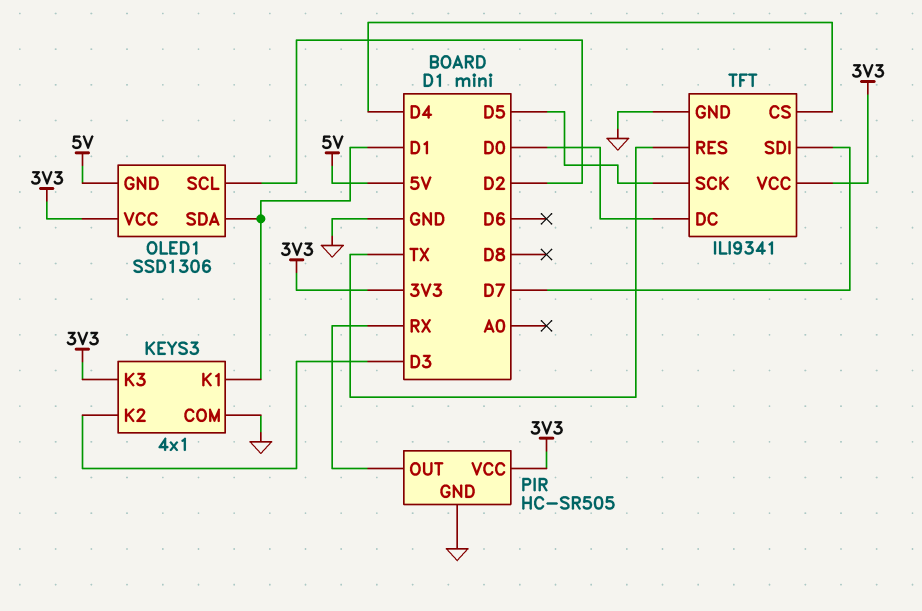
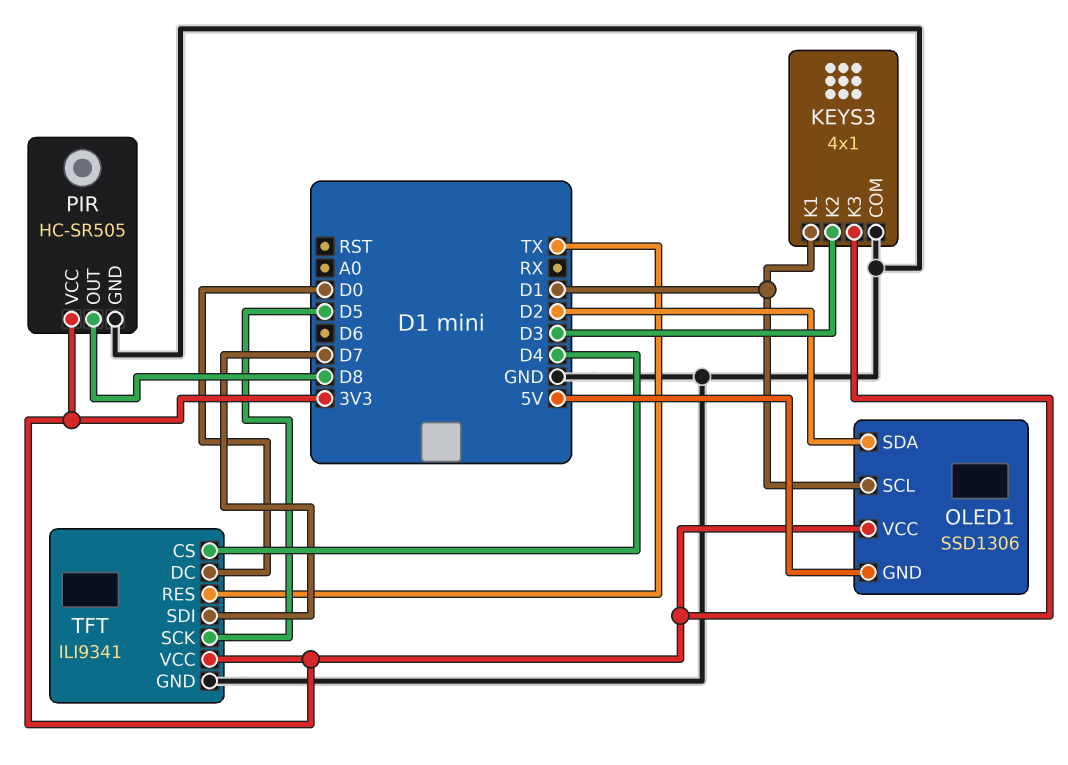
OLED1 pin SCL: D2 -> D1
OLED1 pin SDA: D1 -> D2
PIR pin OUT: RX -> D8

